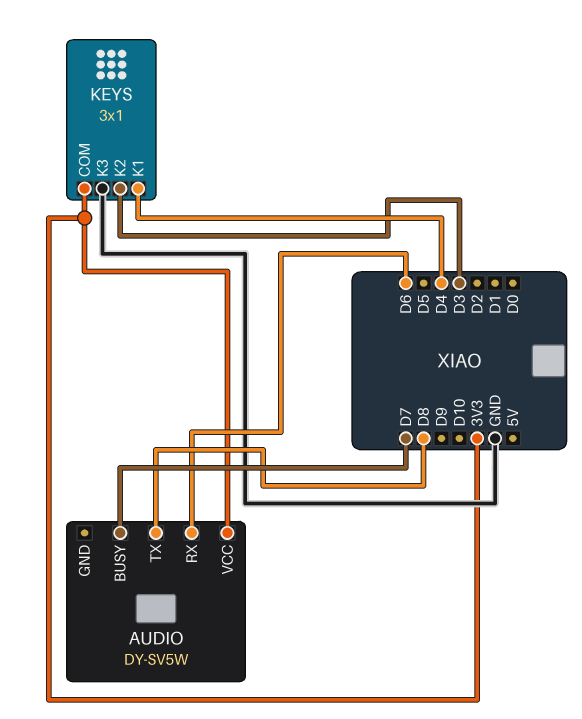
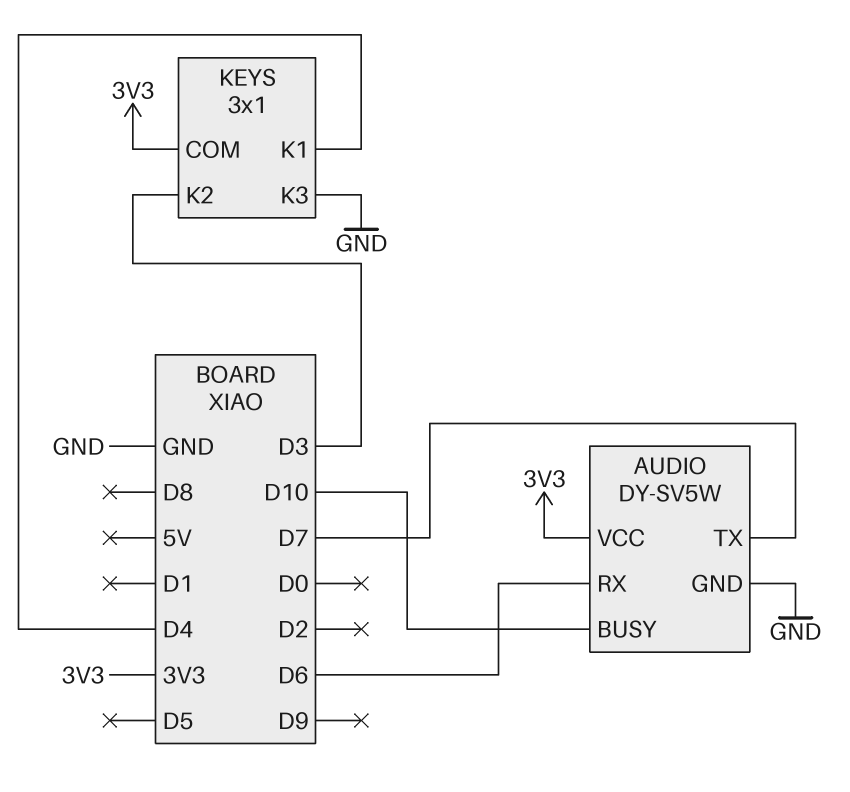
AUDIO pin BUSY: D7 -> D10
AUDIO pin GND: none -> GND
AUDIO pin TX: D8 -> D7

